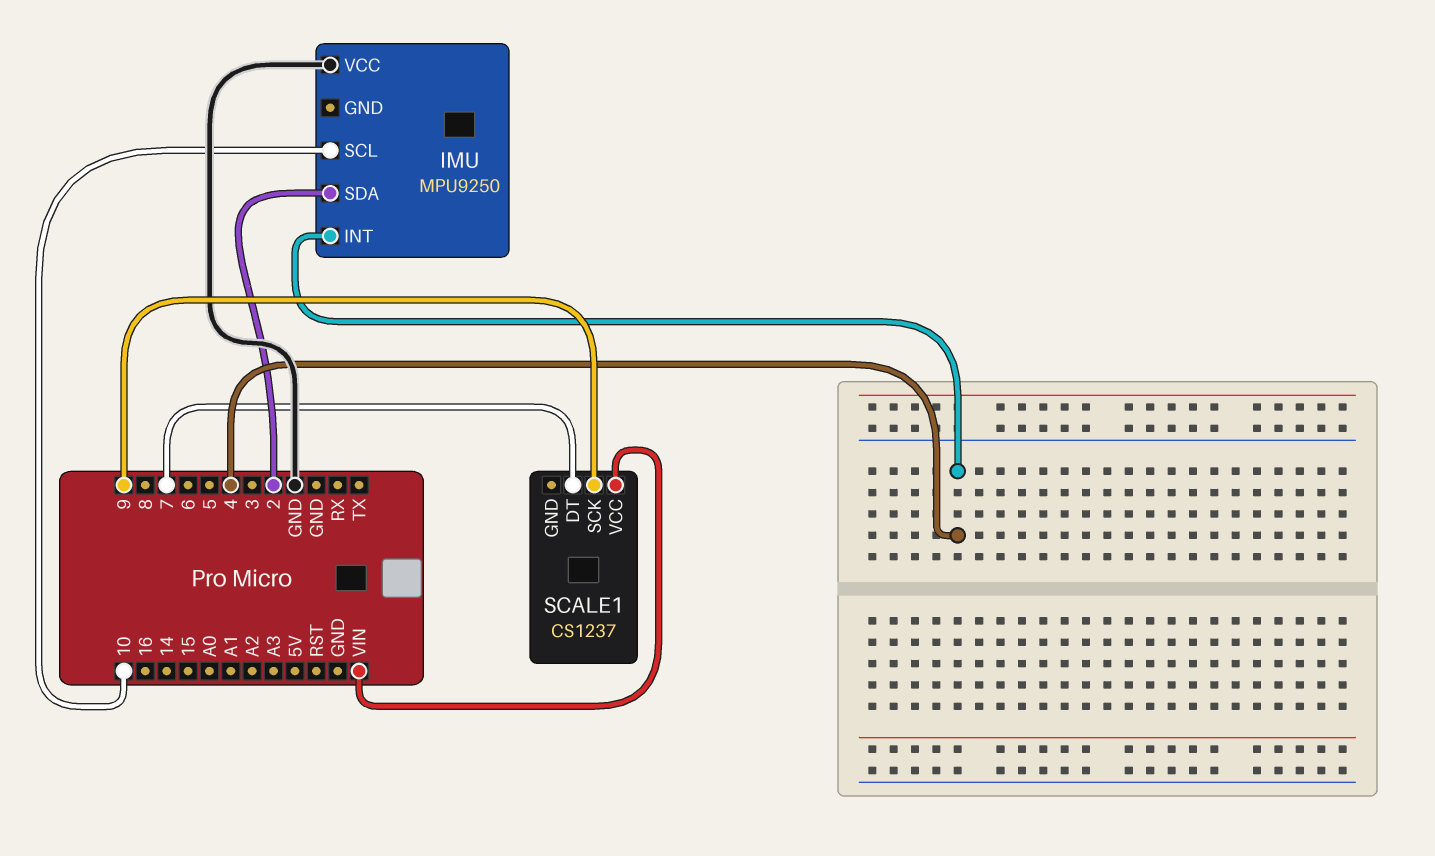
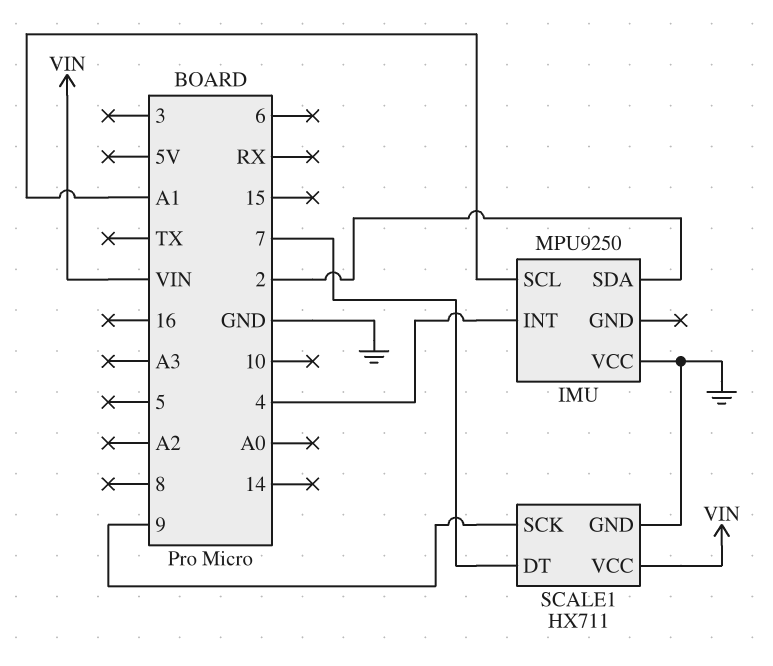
IMU pin SCL: 10 -> A1
SCALE1: CS1237 -> HX711
SCALE1 pin GND: none -> GND

